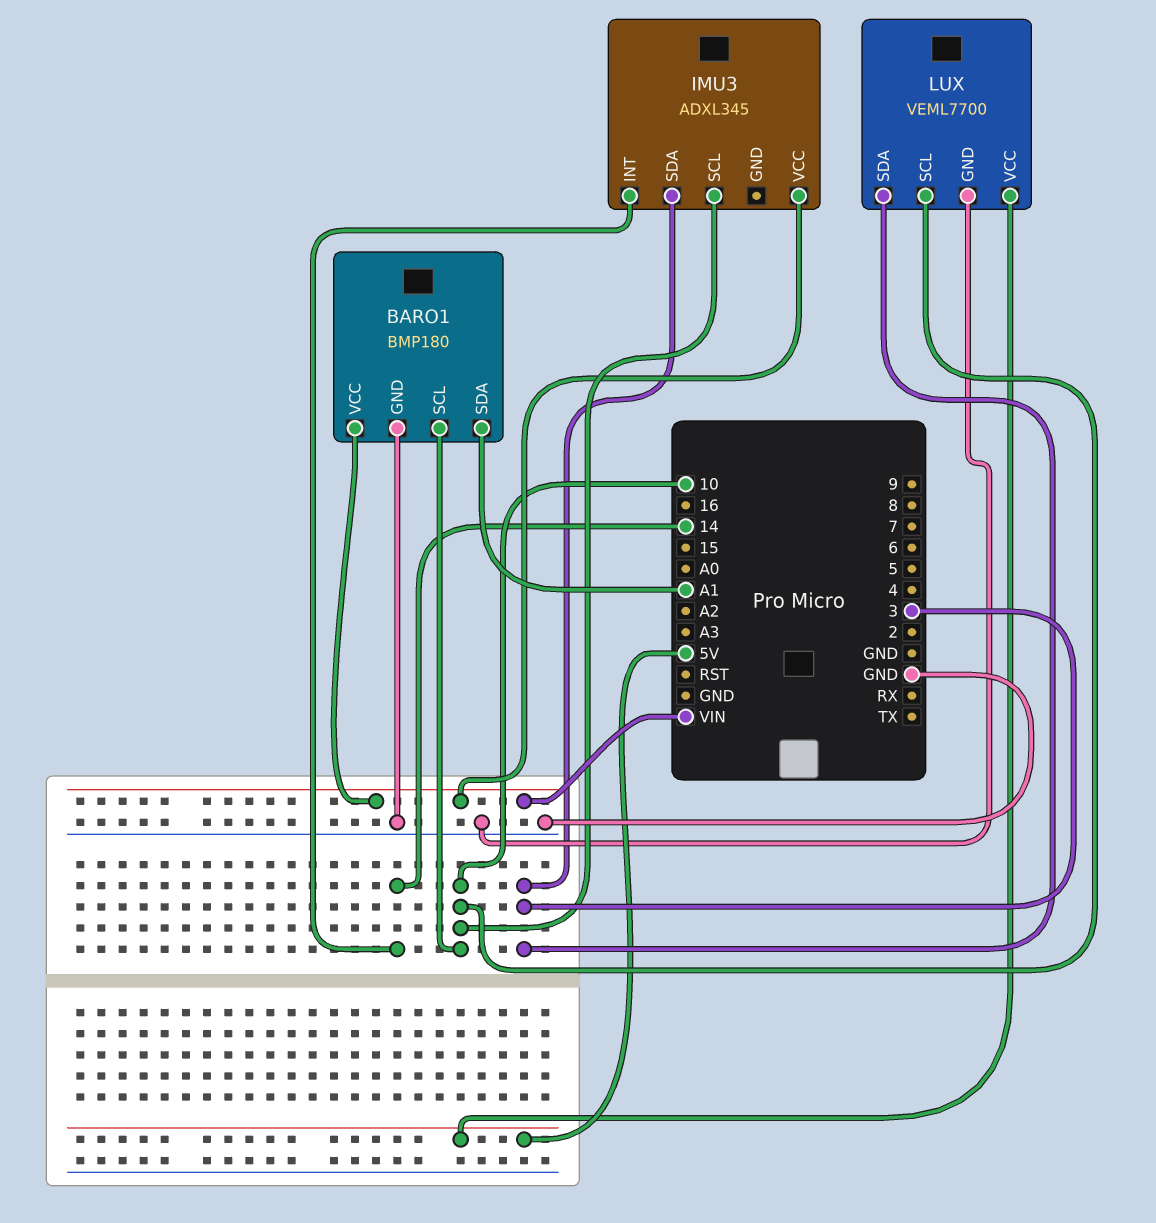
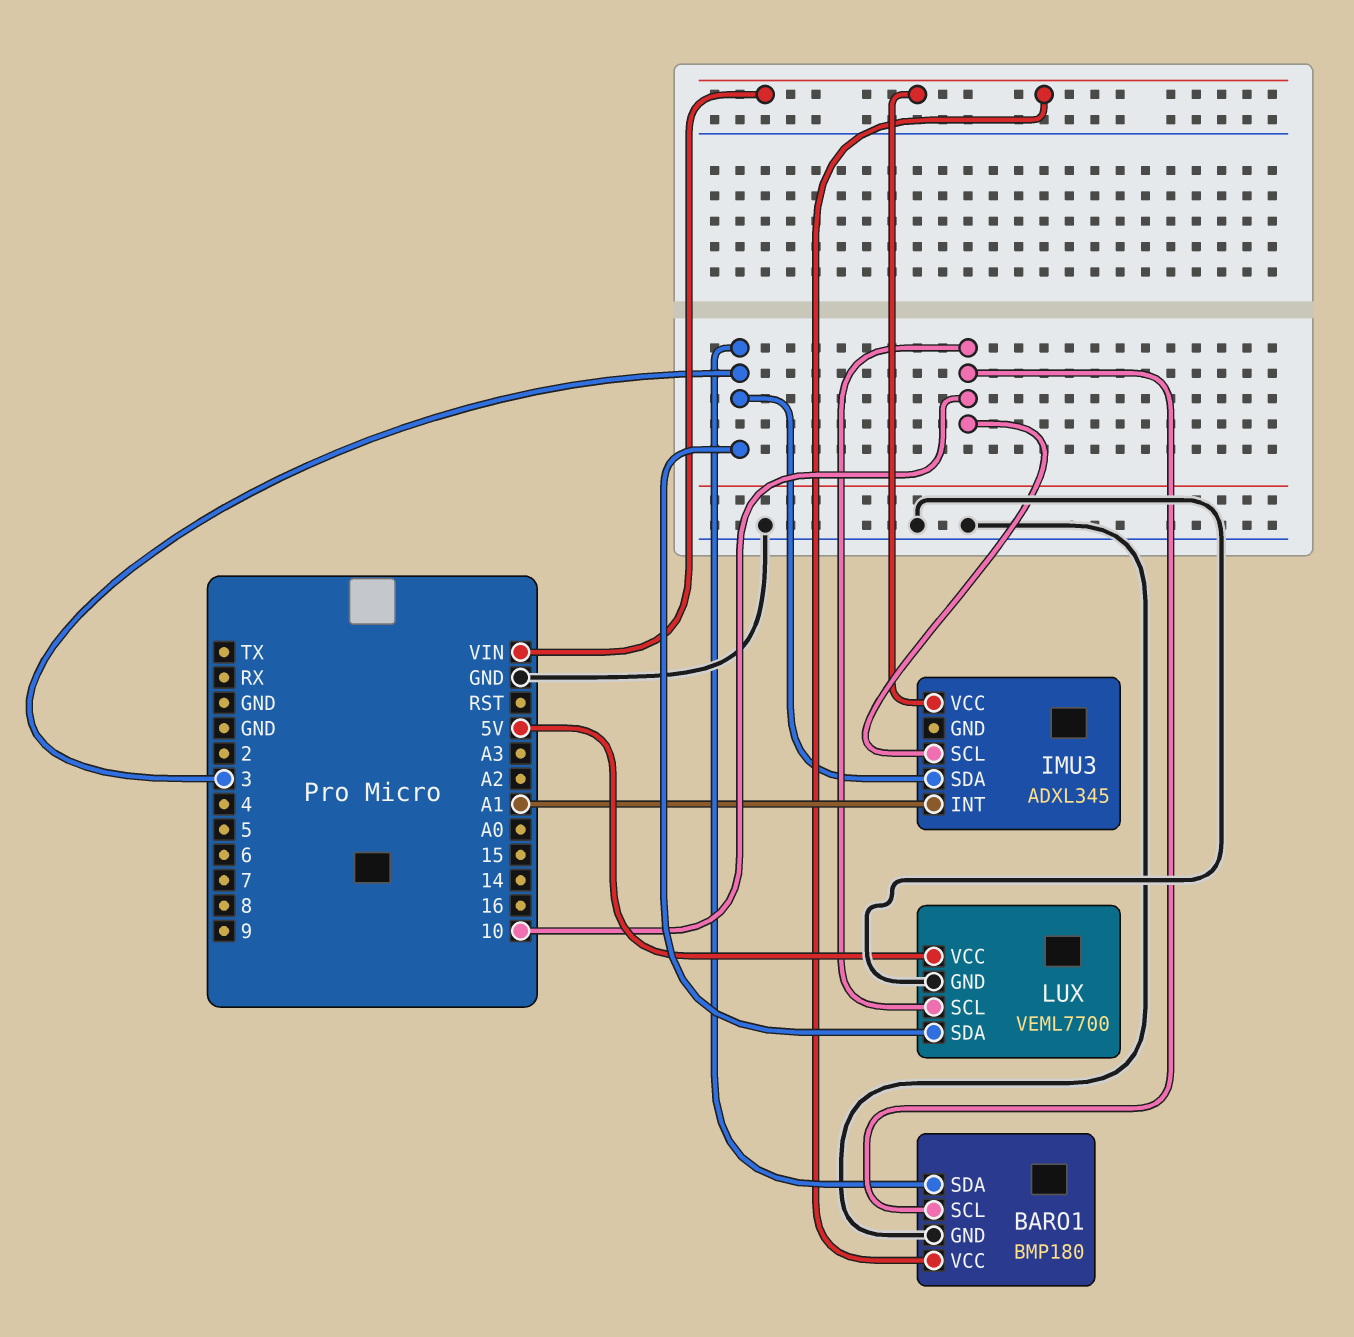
BARO1 pin SDA: A1 -> 3
IMU3 pin INT: 14 -> A1

